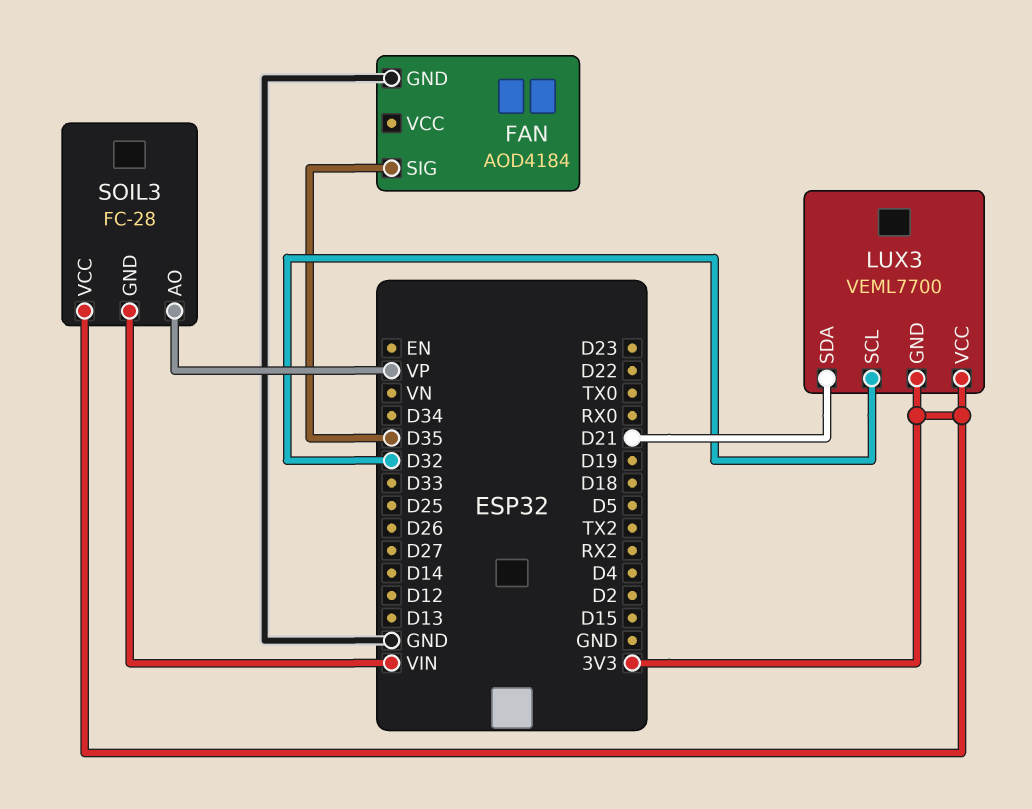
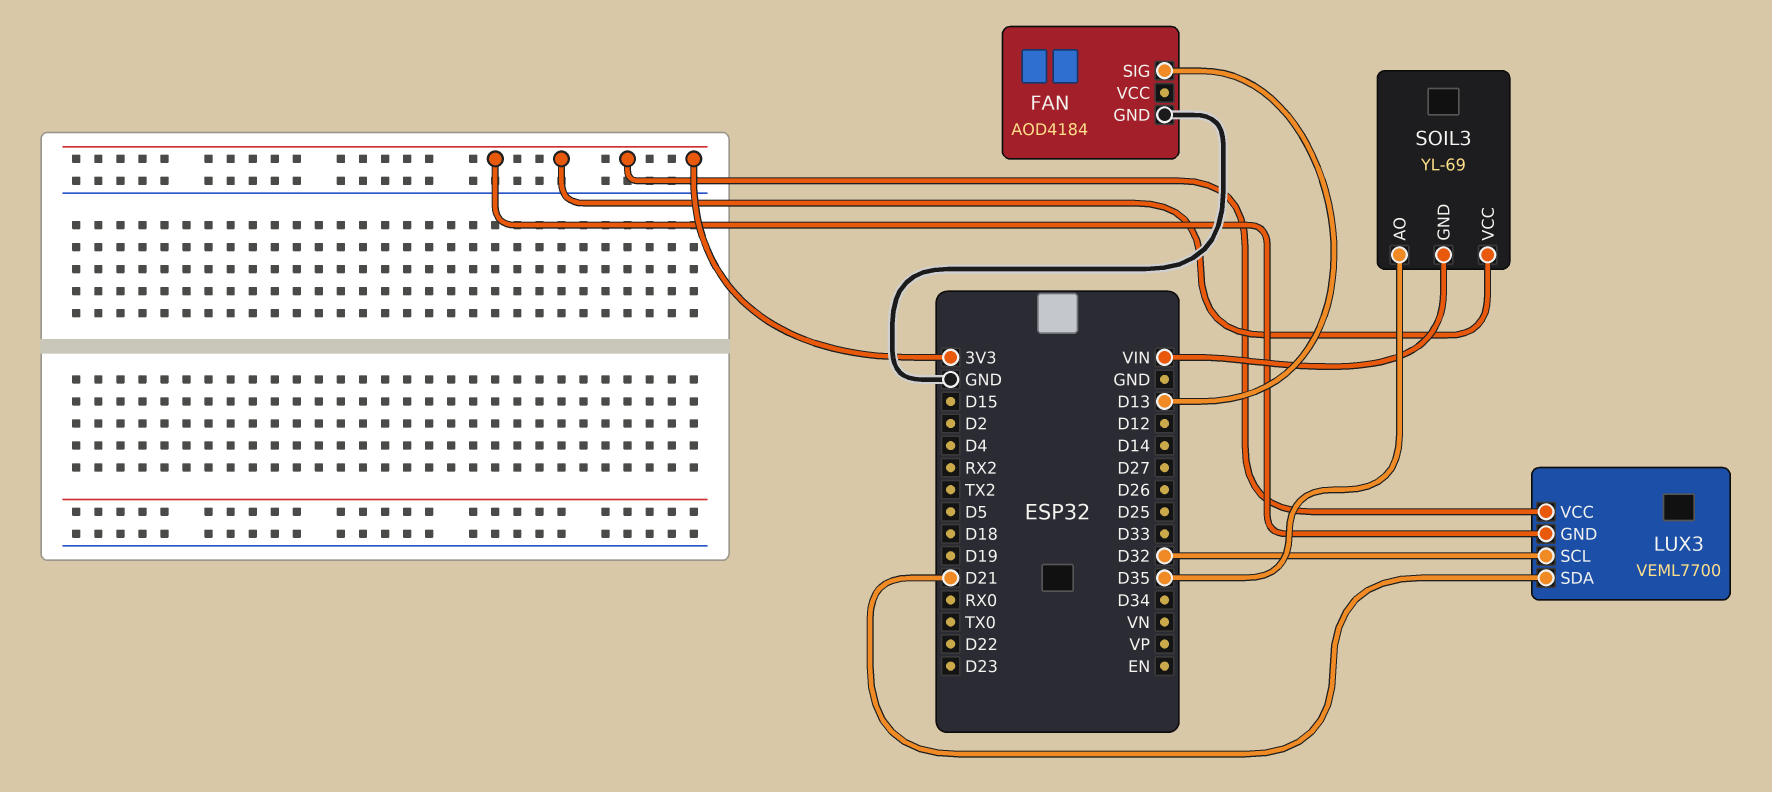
FAN pin SIG: D35 -> D13
SOIL3: FC-28 -> YL-69
SOIL3 pin AO: VP -> D35

